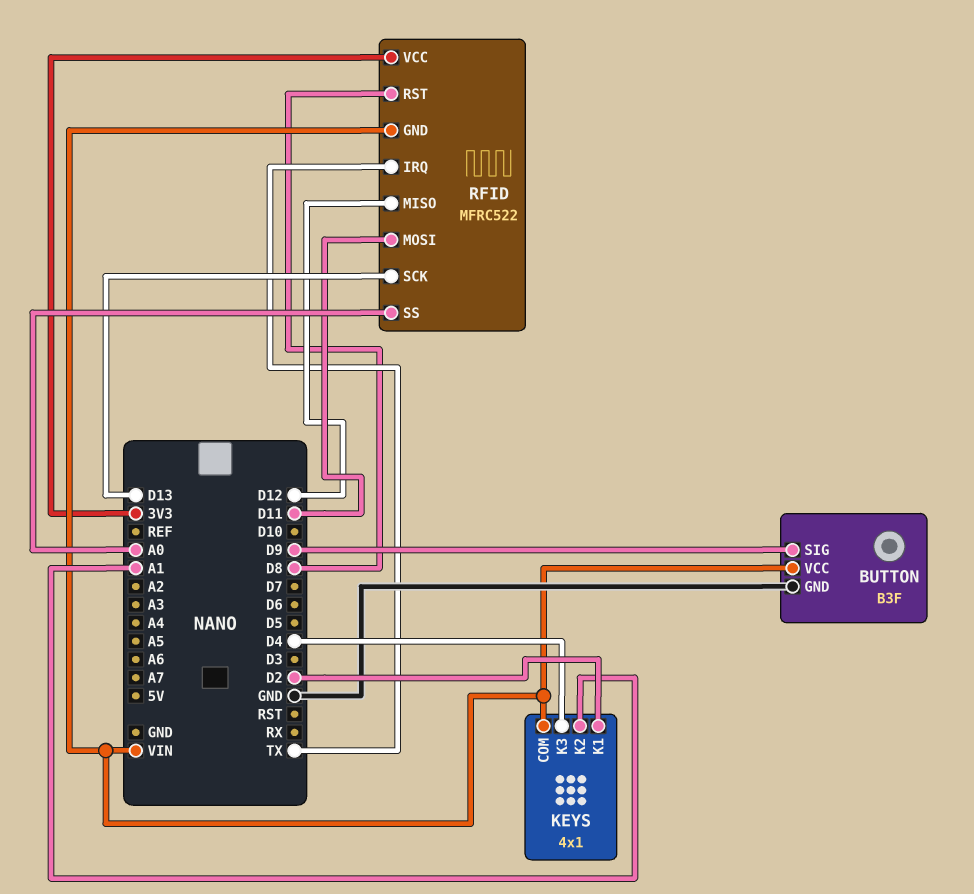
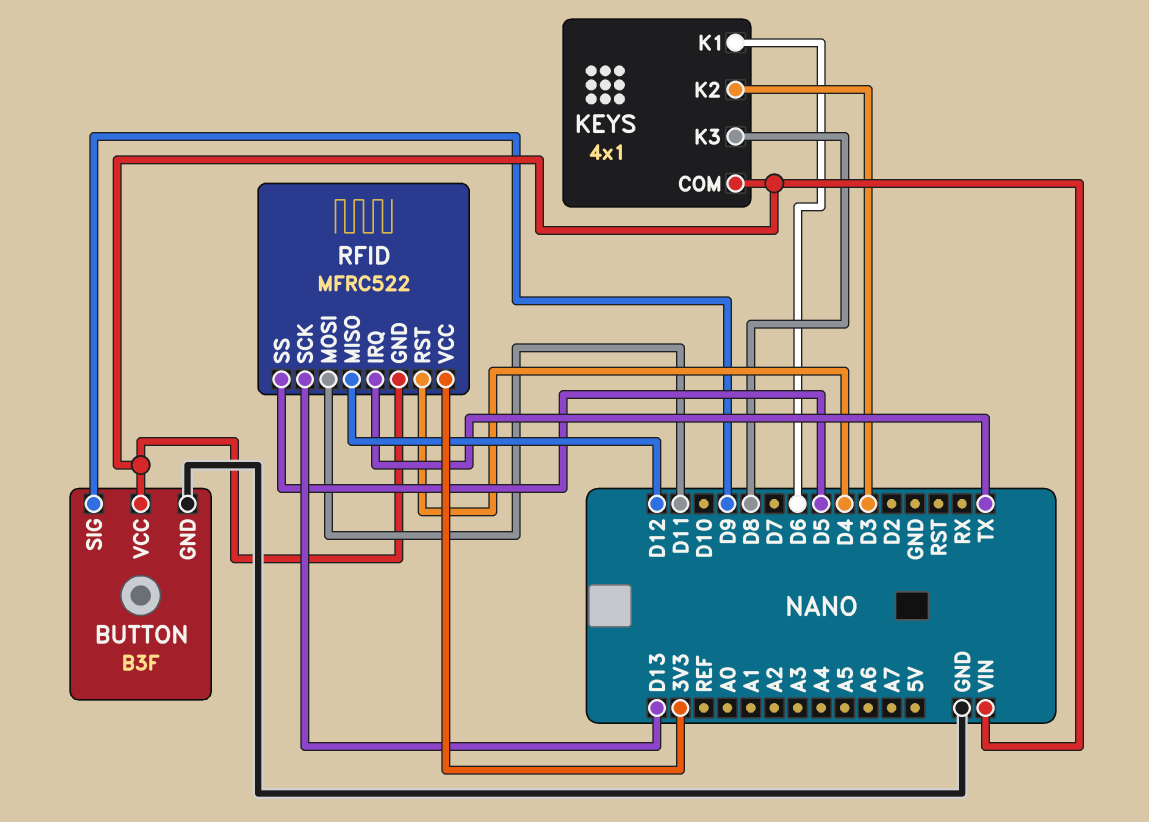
KEYS pin K1: D2 -> D6
KEYS pin K2: A1 -> D3
KEYS pin K3: D4 -> D8
RFID pin RST: D8 -> D4
RFID pin SS: A0 -> D5

